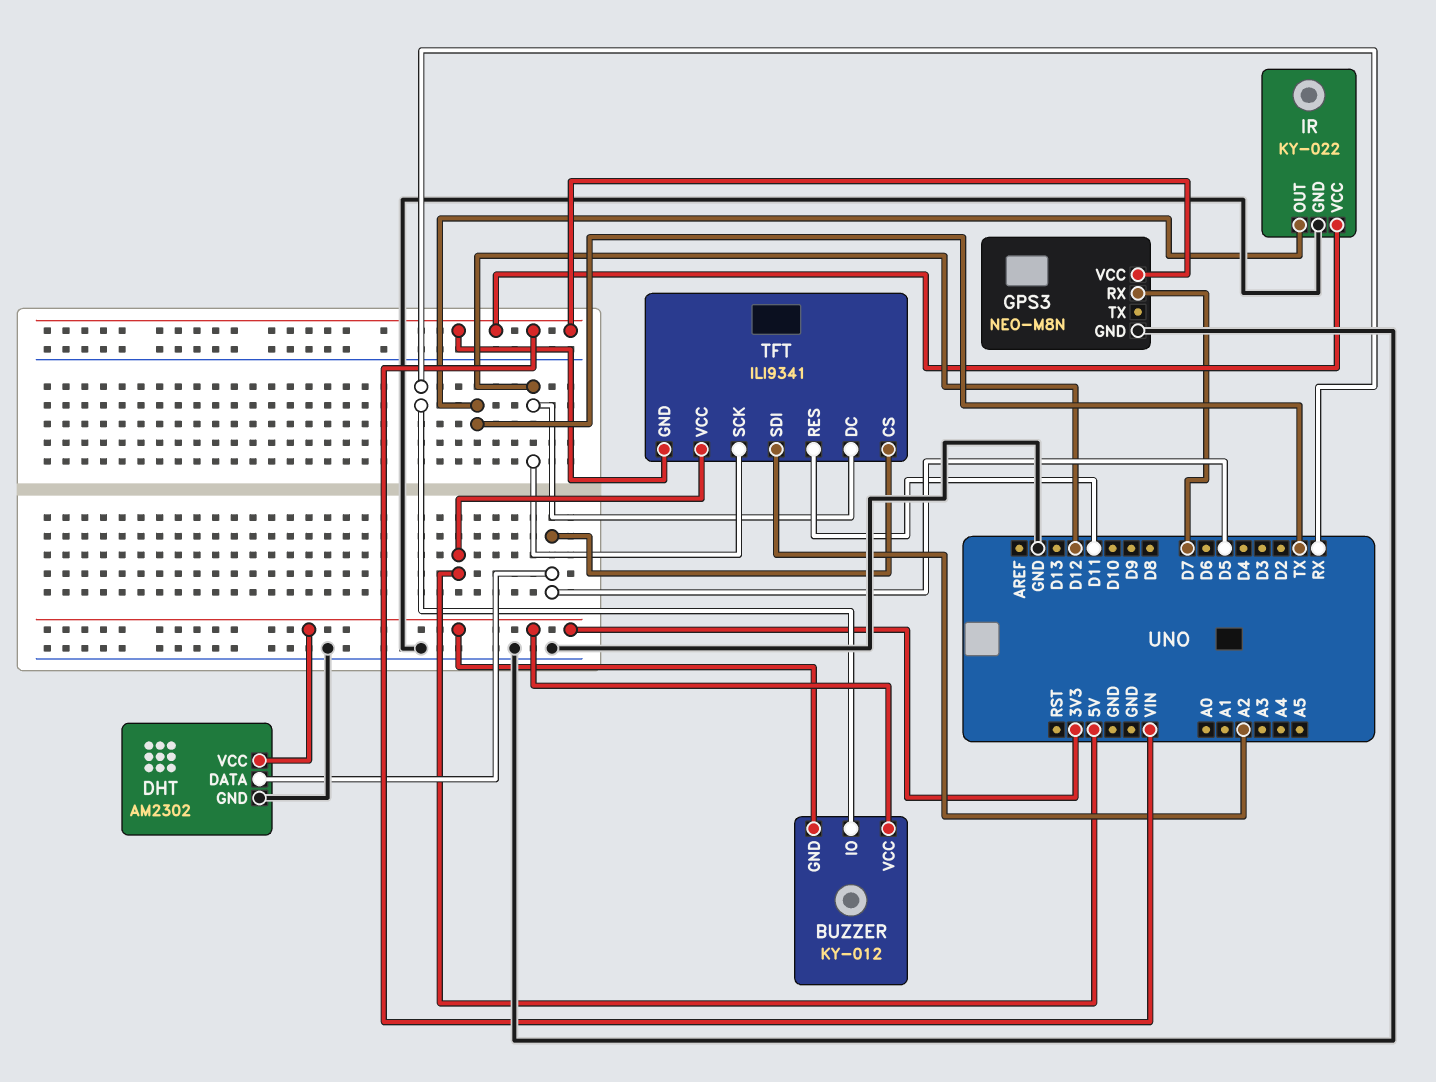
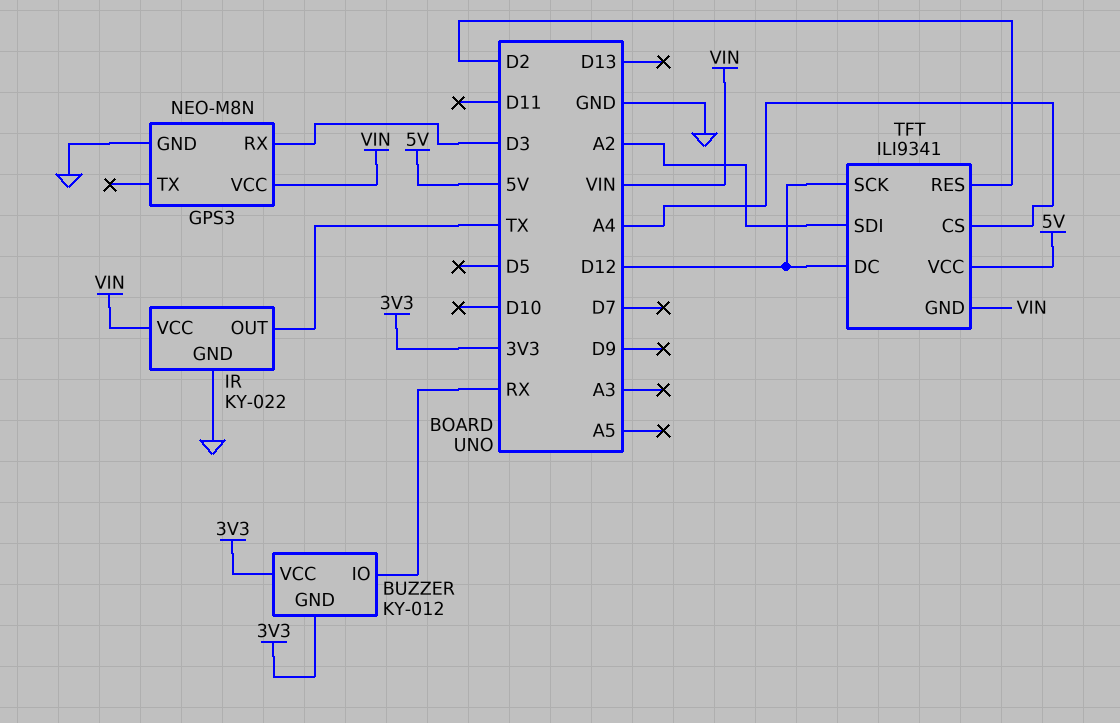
DHT: AM2302 -> none
DHT pin DATA: D5 -> none
DHT pin GND: GND -> none
DHT pin VCC: 3V3 -> none
GPS3 pin RX: D7 -> D3
TFT pin CS: D5 -> A4
TFT pin RES: D11 -> D2

